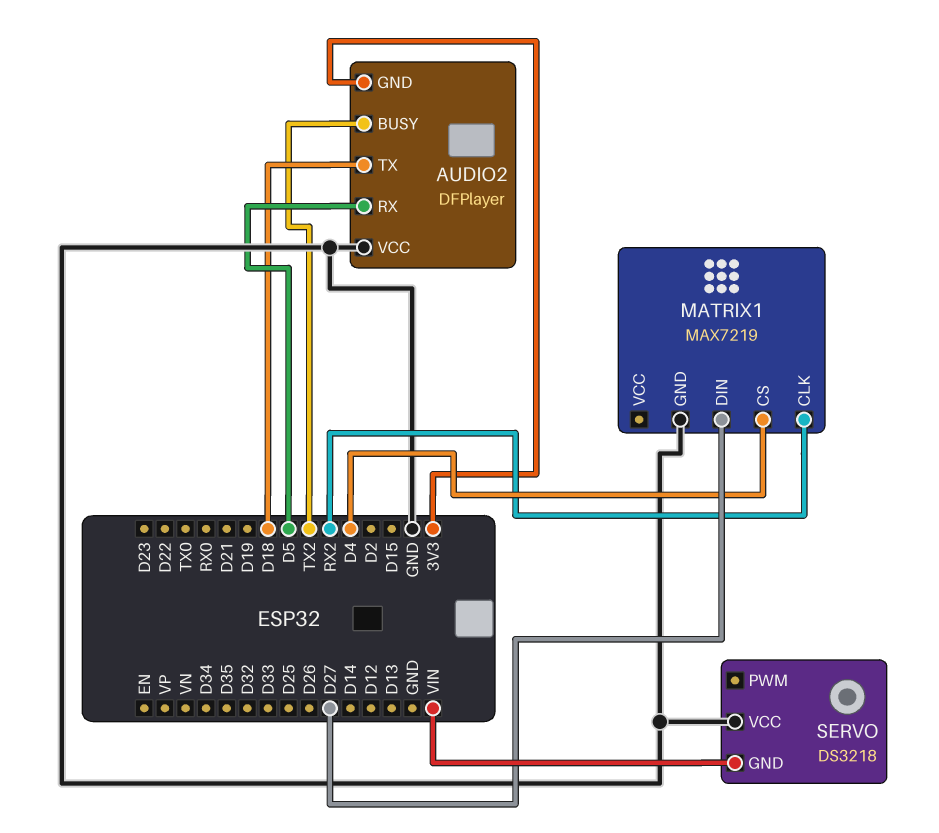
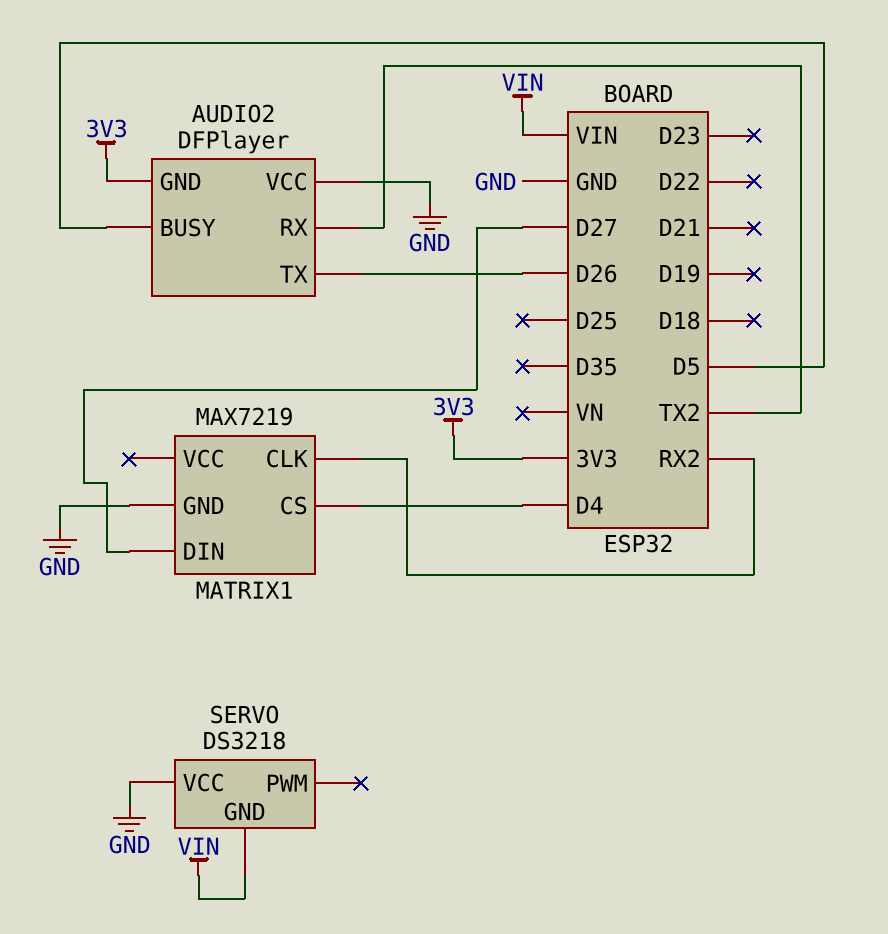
AUDIO2 pin BUSY: TX2 -> D5
AUDIO2 pin RX: D5 -> TX2
AUDIO2 pin TX: D18 -> D26

